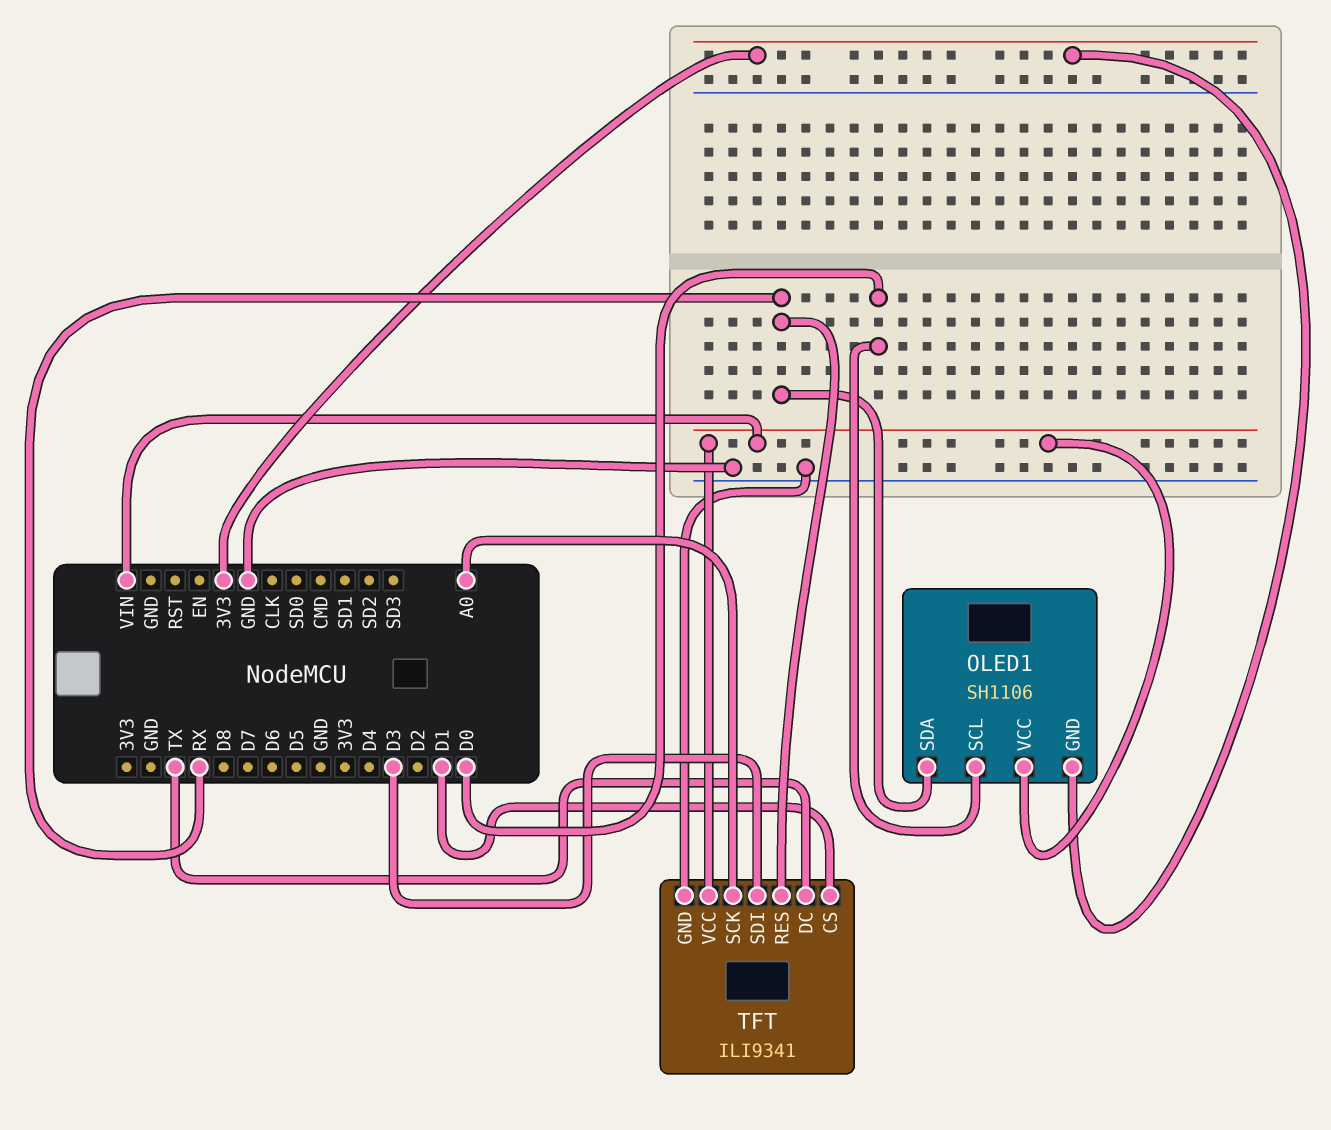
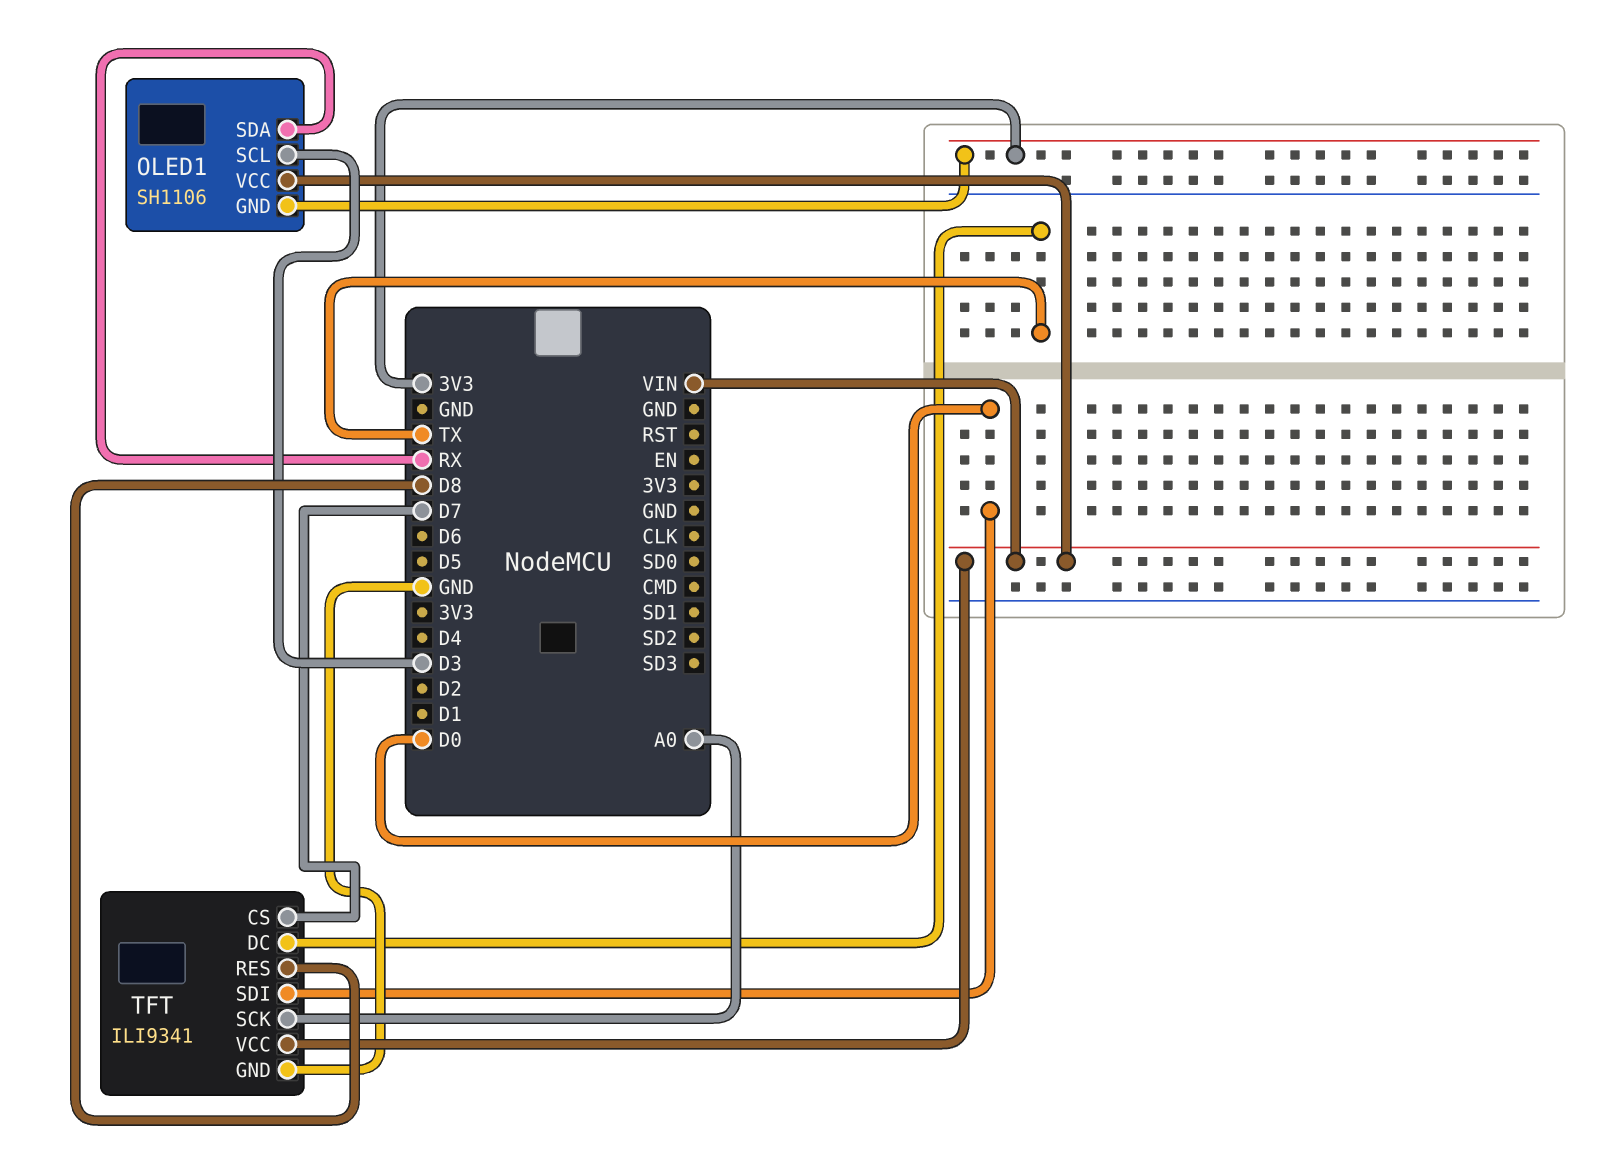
OLED1 pin SCL: D0 -> D3
TFT pin CS: D1 -> D7
TFT pin RES: RX -> D8
TFT pin SDI: D3 -> D0

